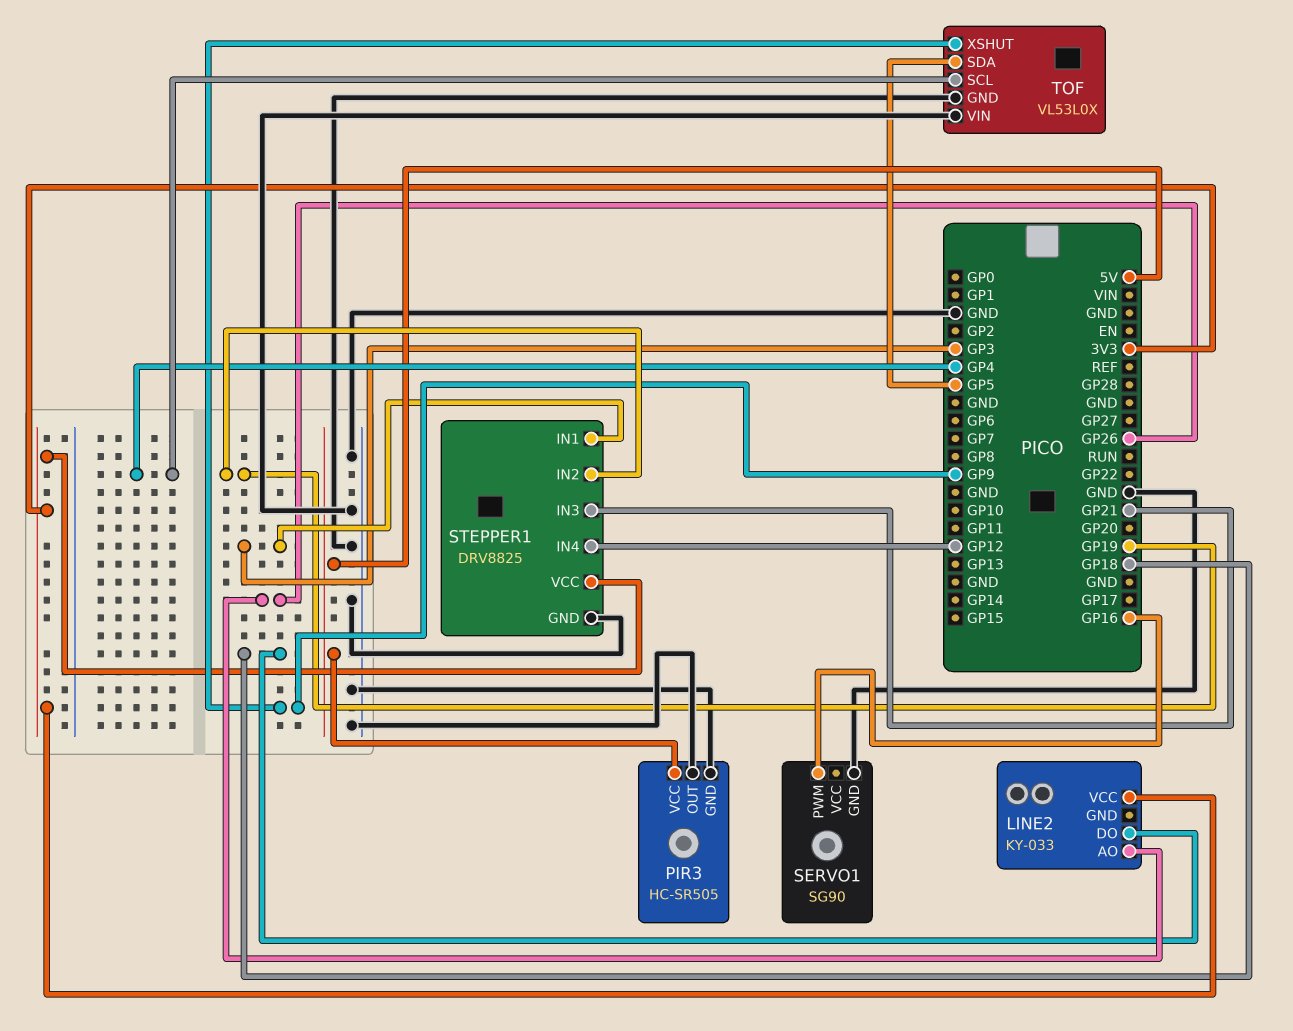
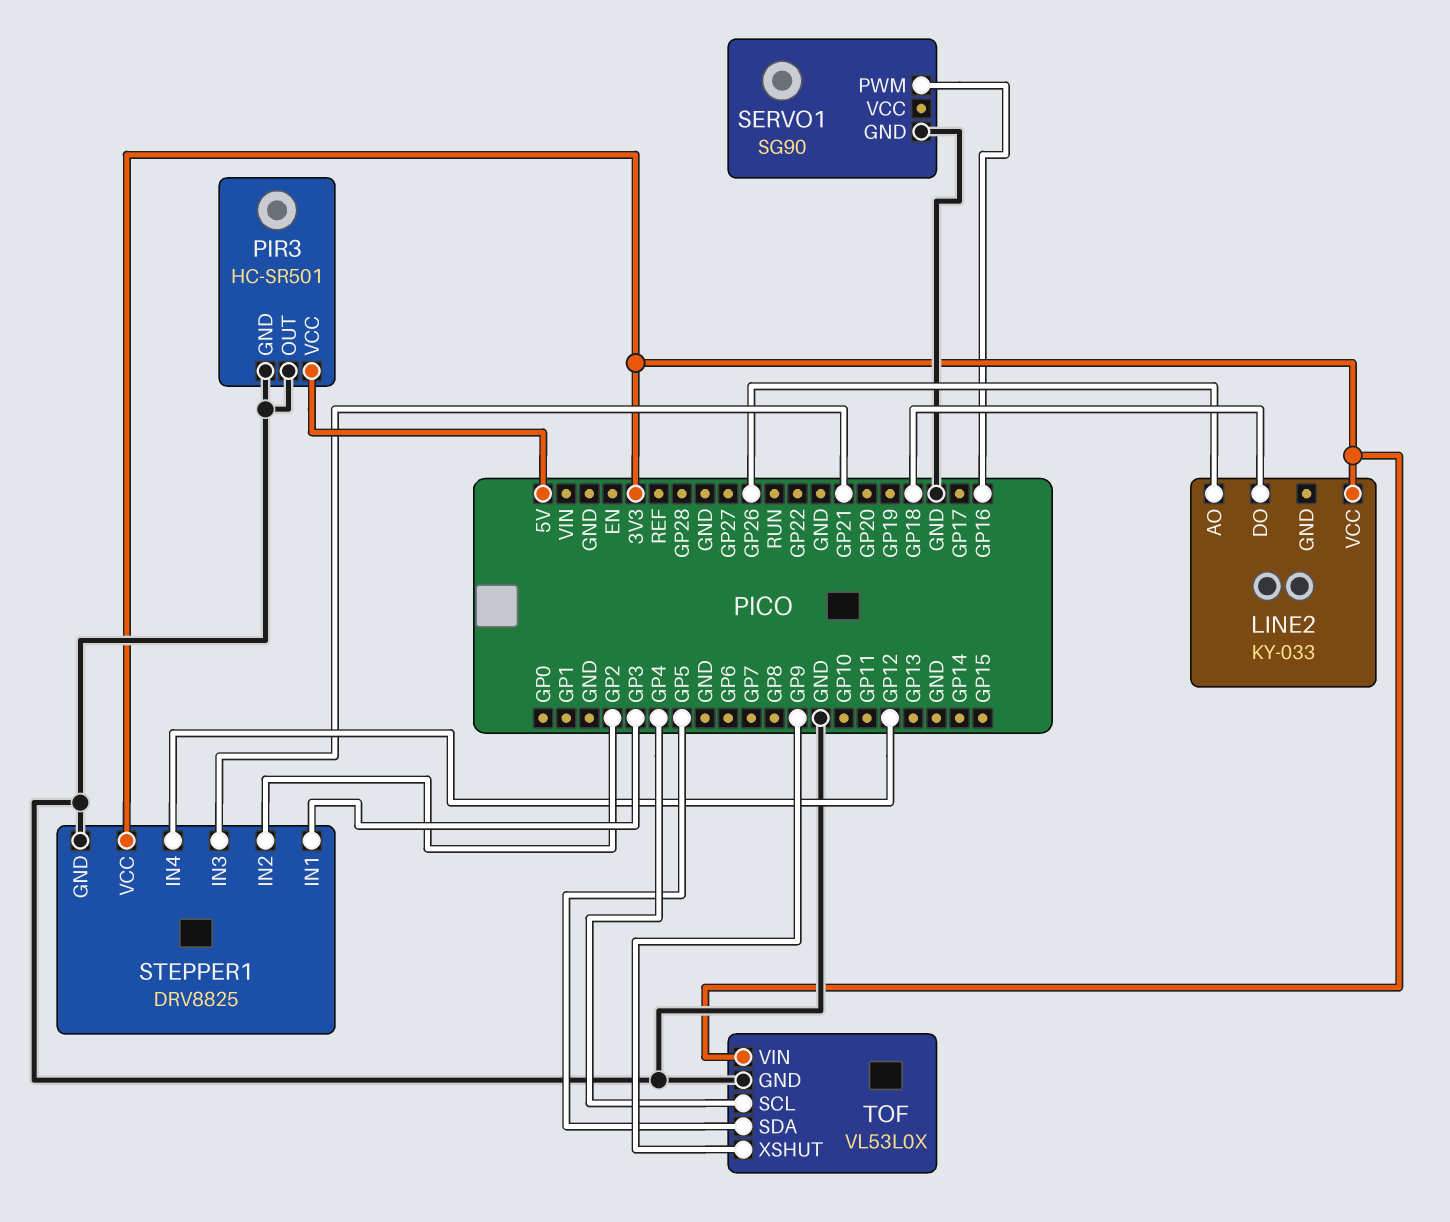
PIR3: HC-SR505 -> HC-SR501
STEPPER1 pin IN2: GP19 -> GP2
TOF pin VIN: GND -> 3V3

